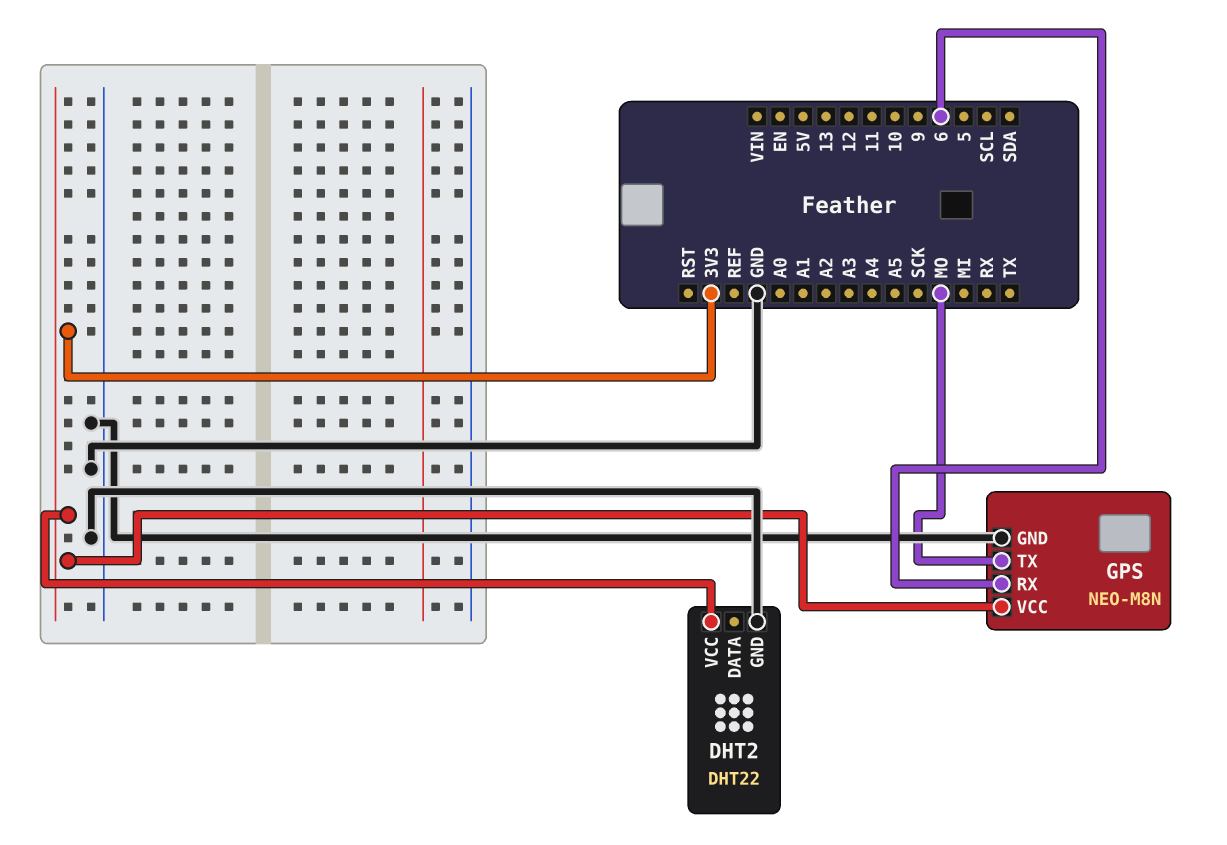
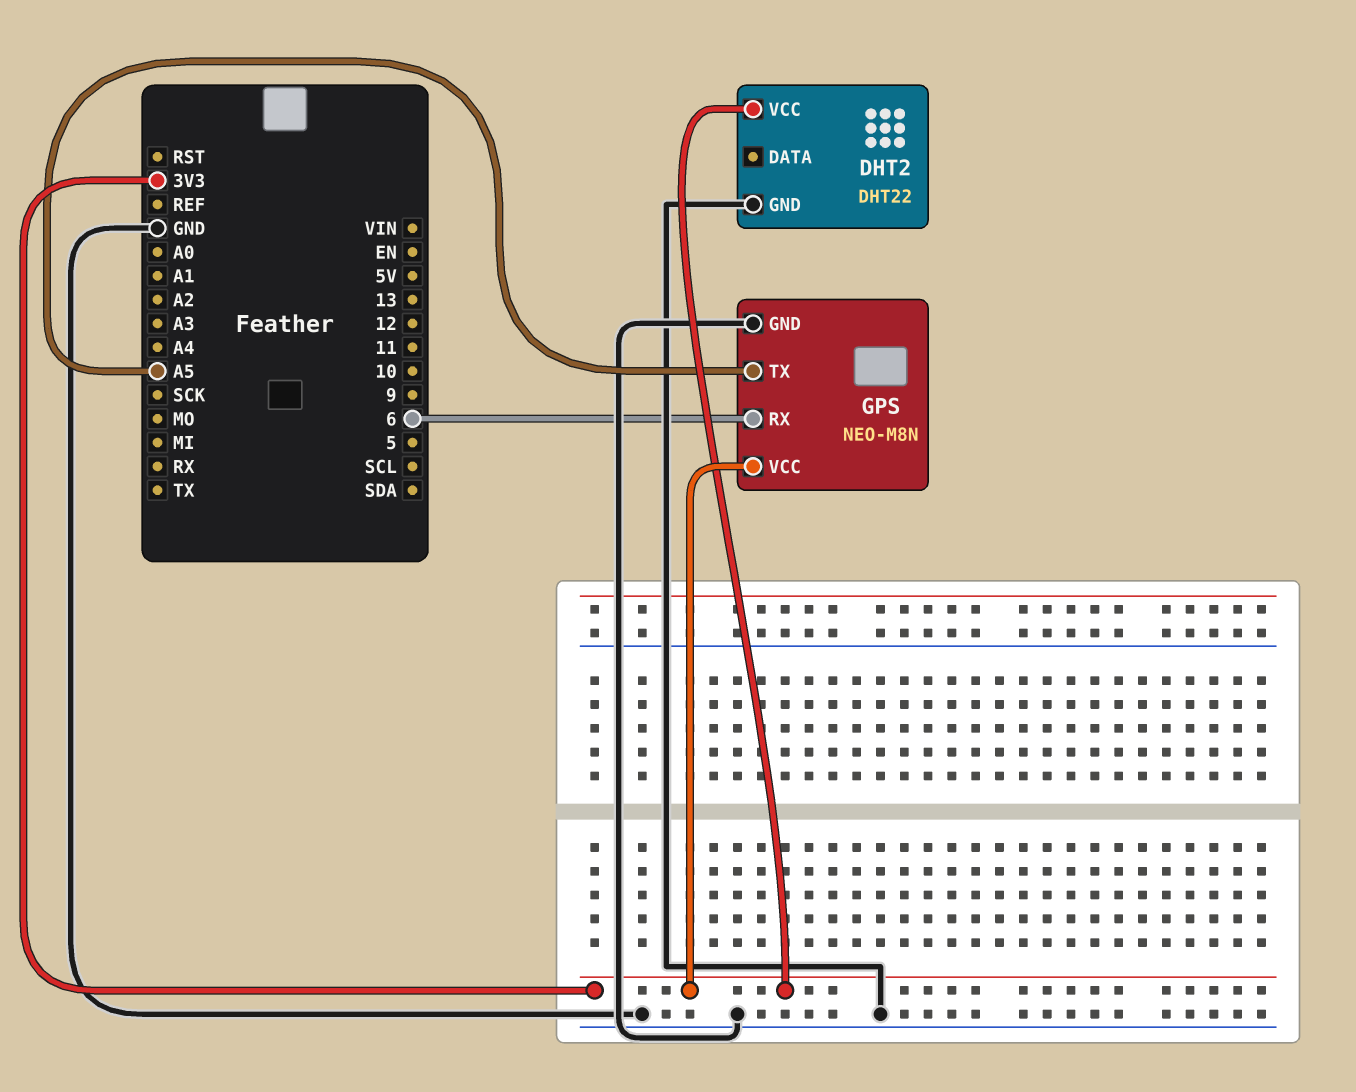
GPS pin TX: MO -> A5

